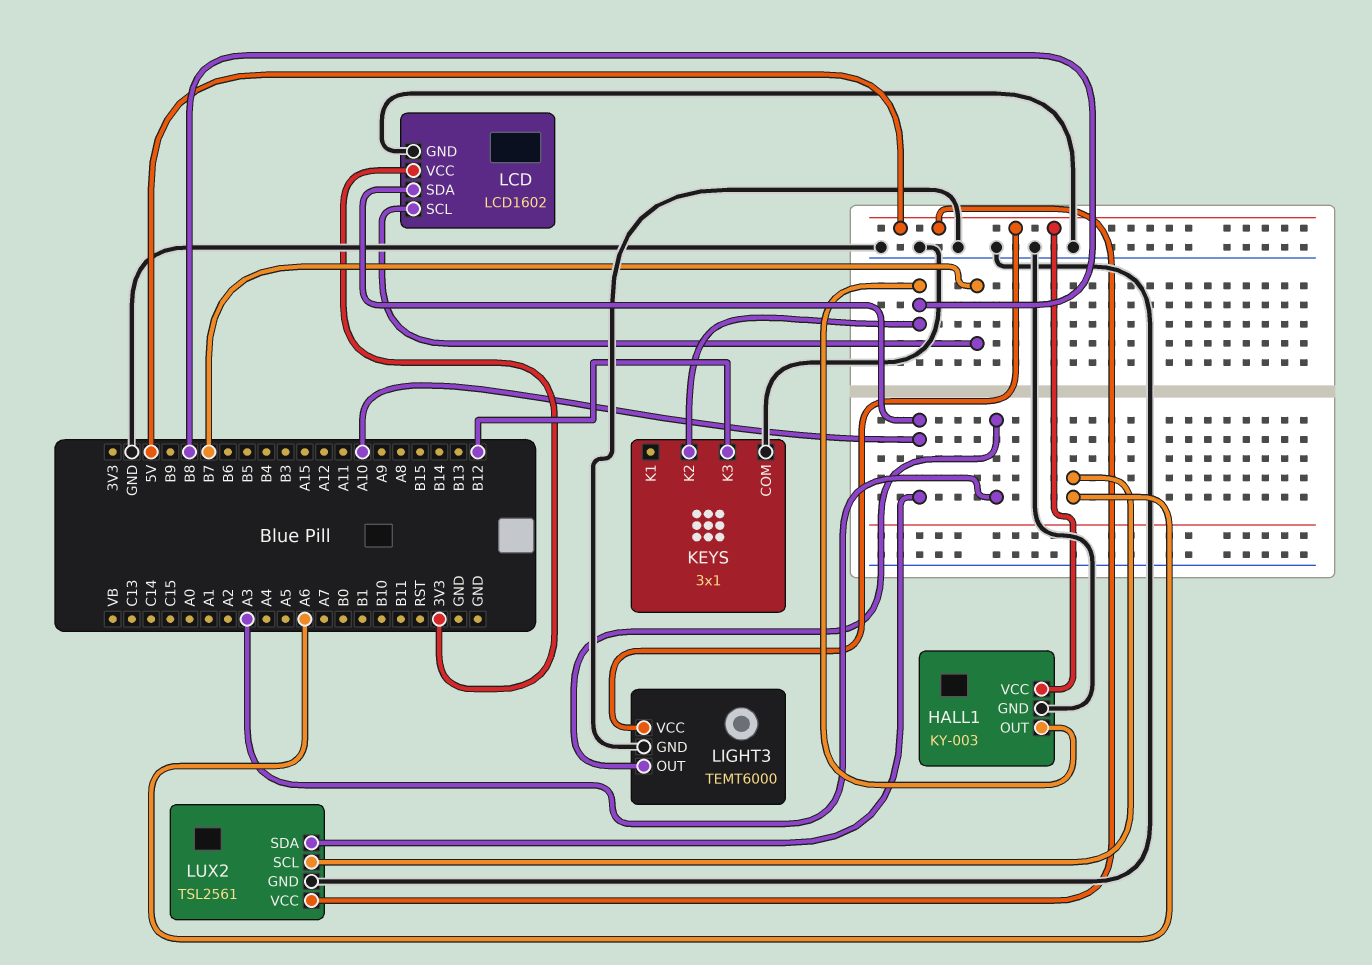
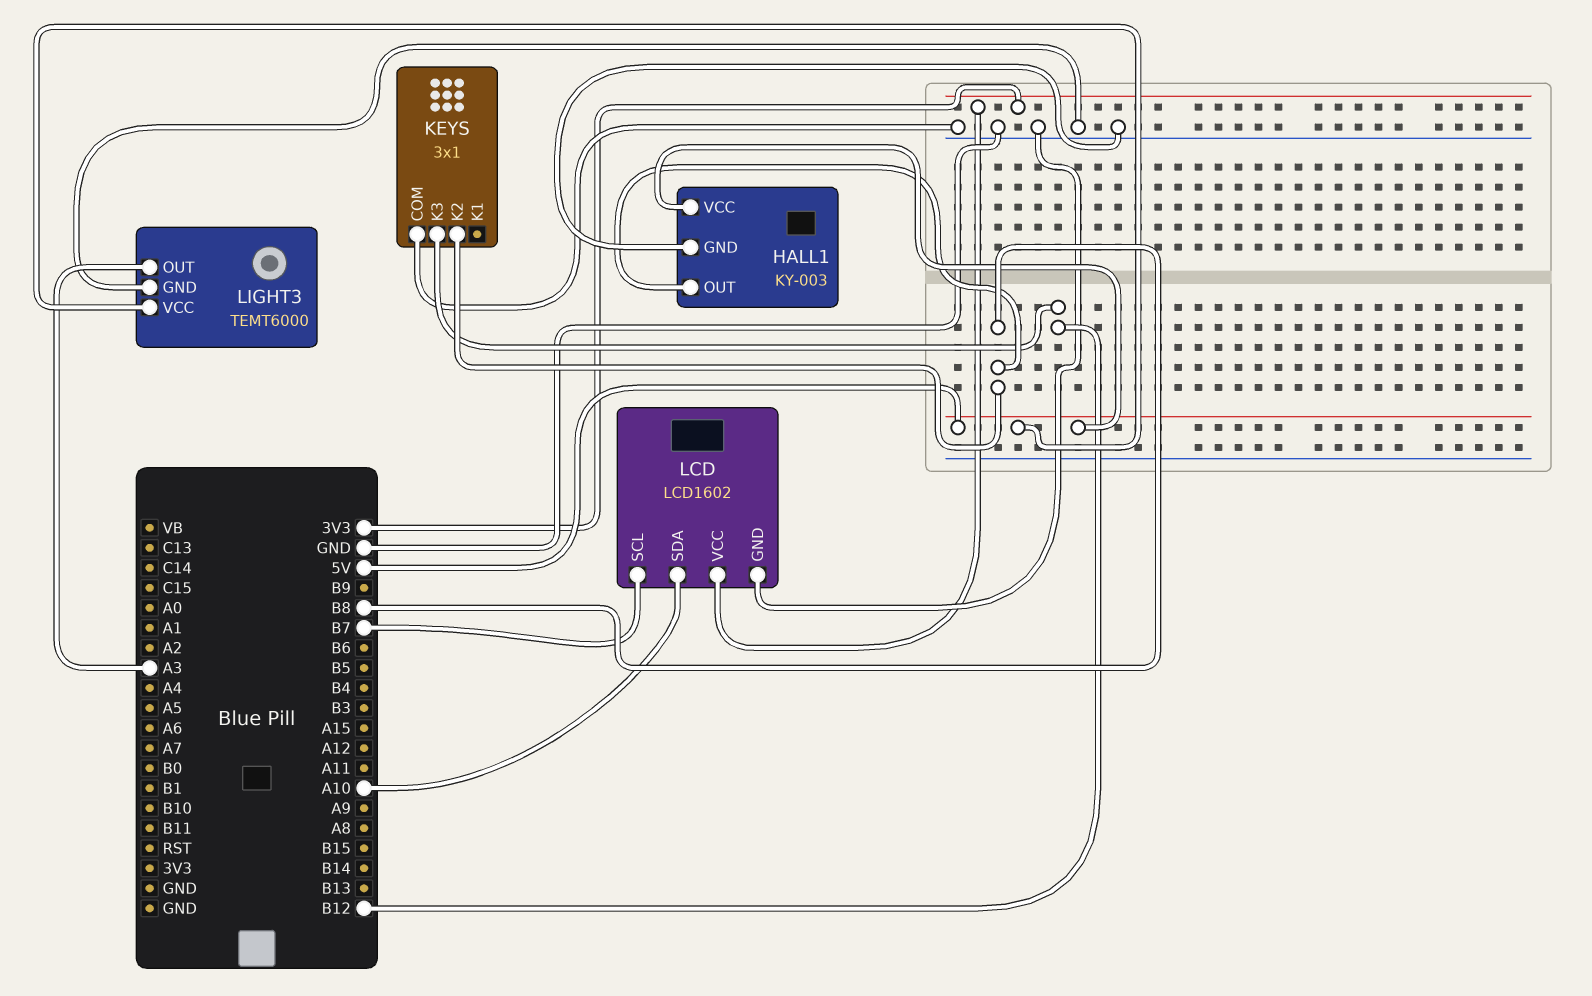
LUX2: TSL2561 -> none
LUX2 pin GND: GND -> none
LUX2 pin SCL: A6 -> none
LUX2 pin SDA: A10 -> none
LUX2 pin VCC: 5V -> none

